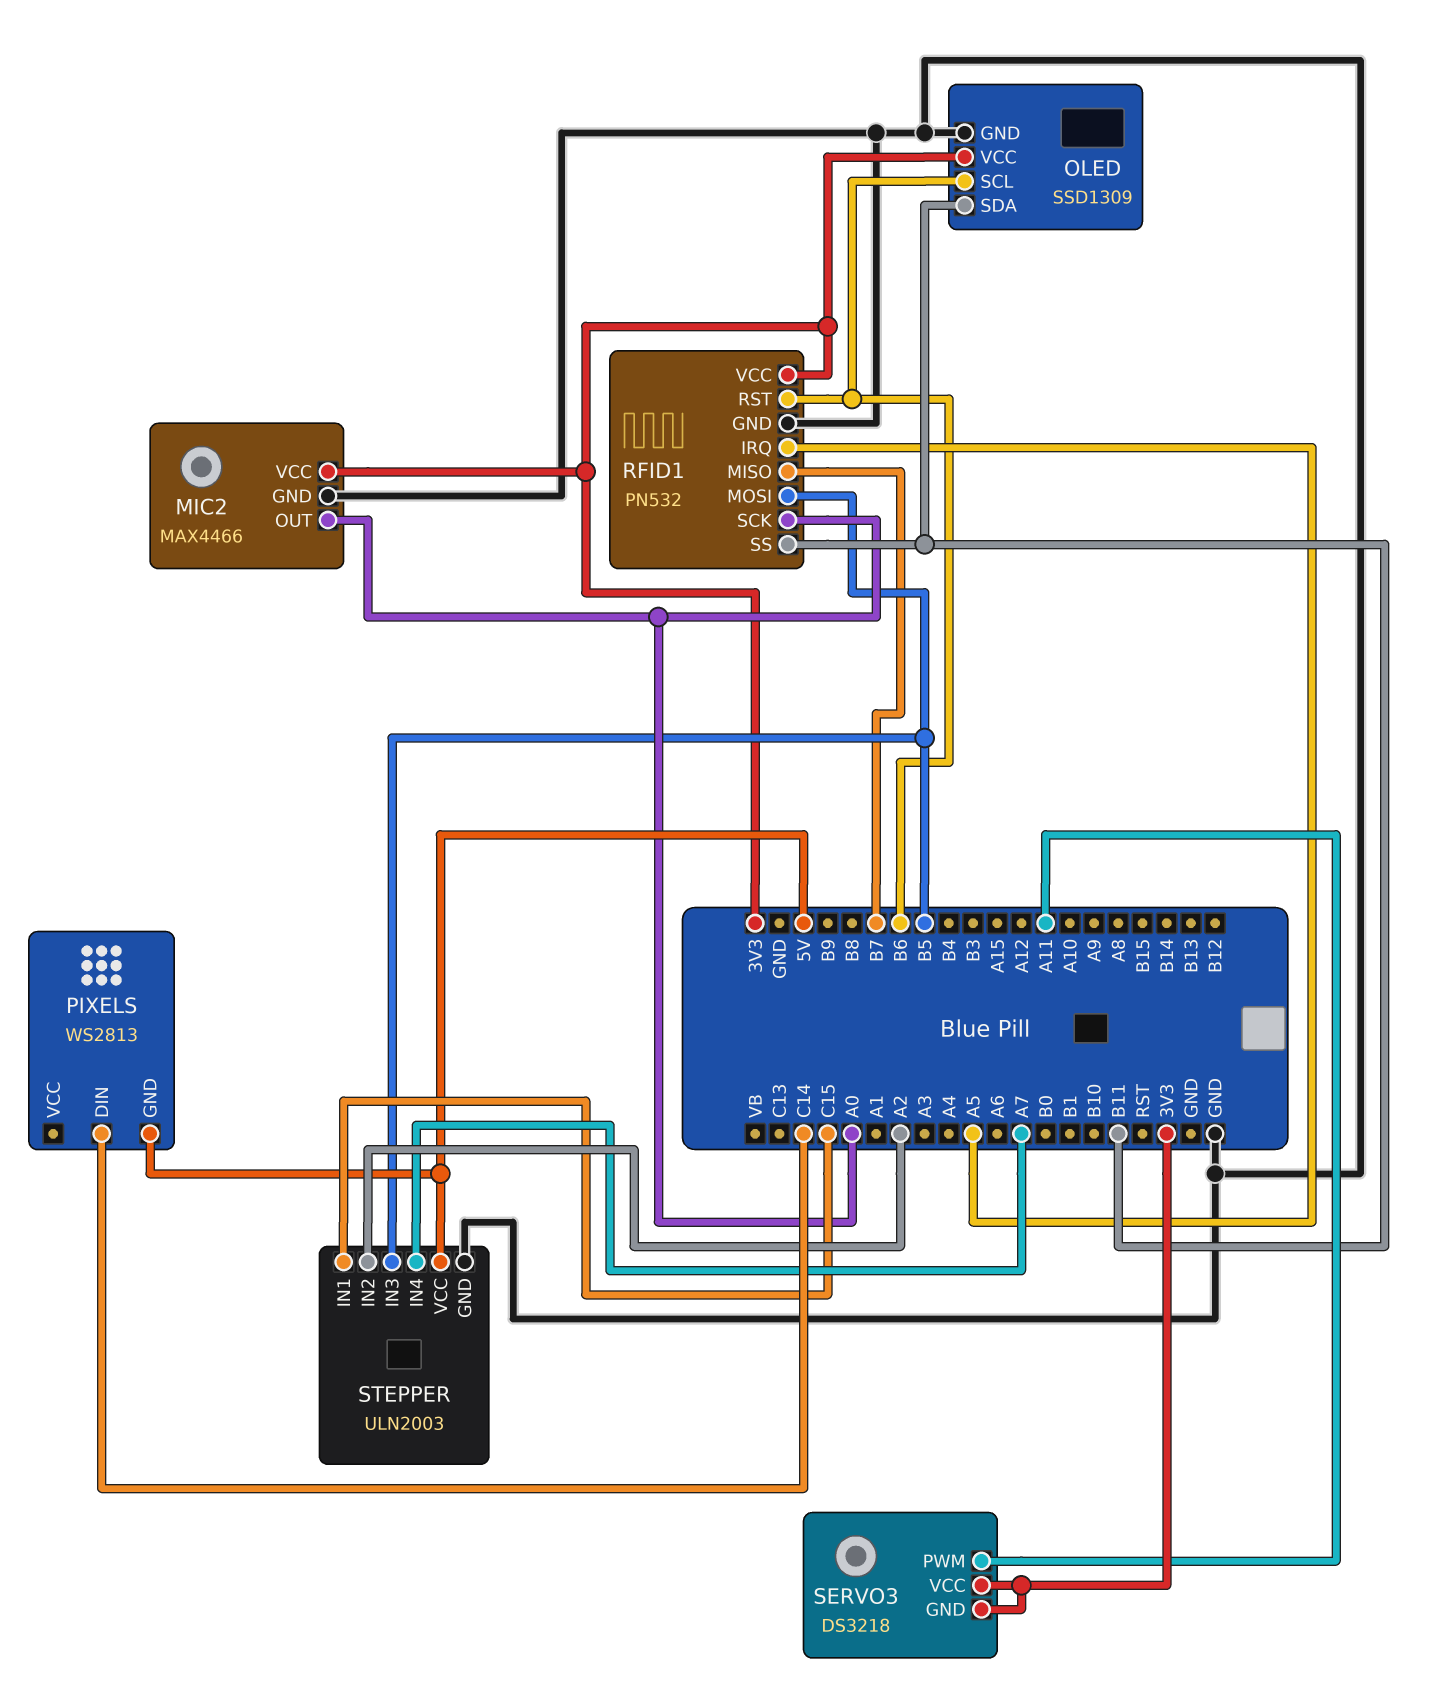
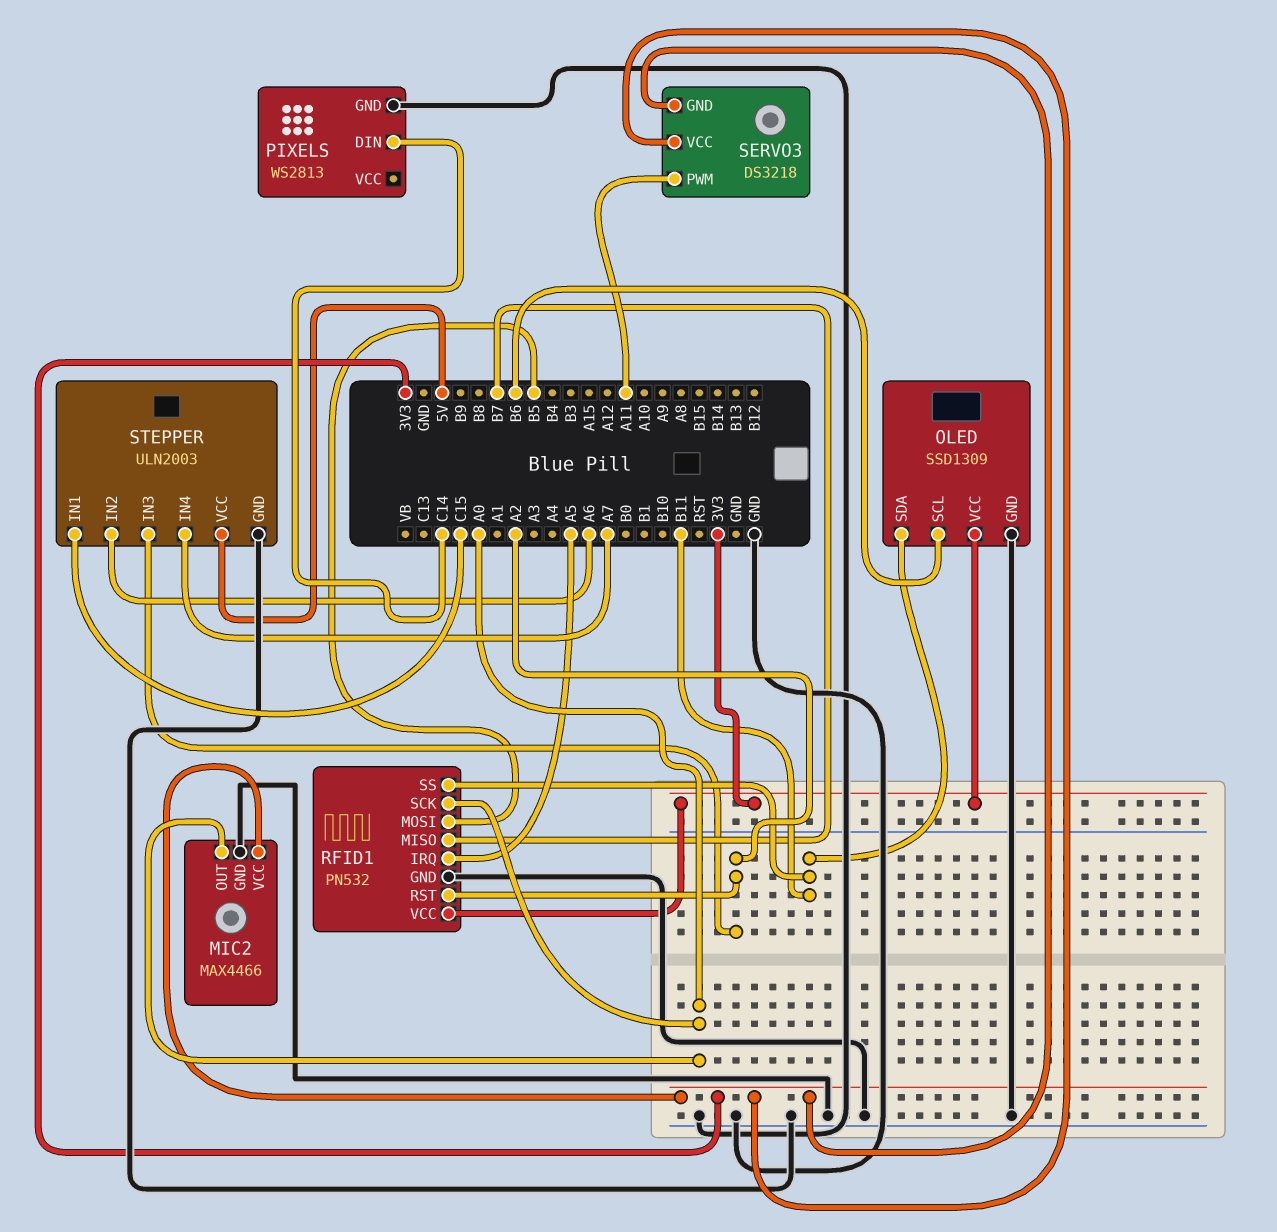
PIXELS pin GND: 5V -> GND
RFID1 pin RST: B6 -> A2
STEPPER pin IN2: A2 -> A6
STEPPER pin IN3: B5 -> A2

